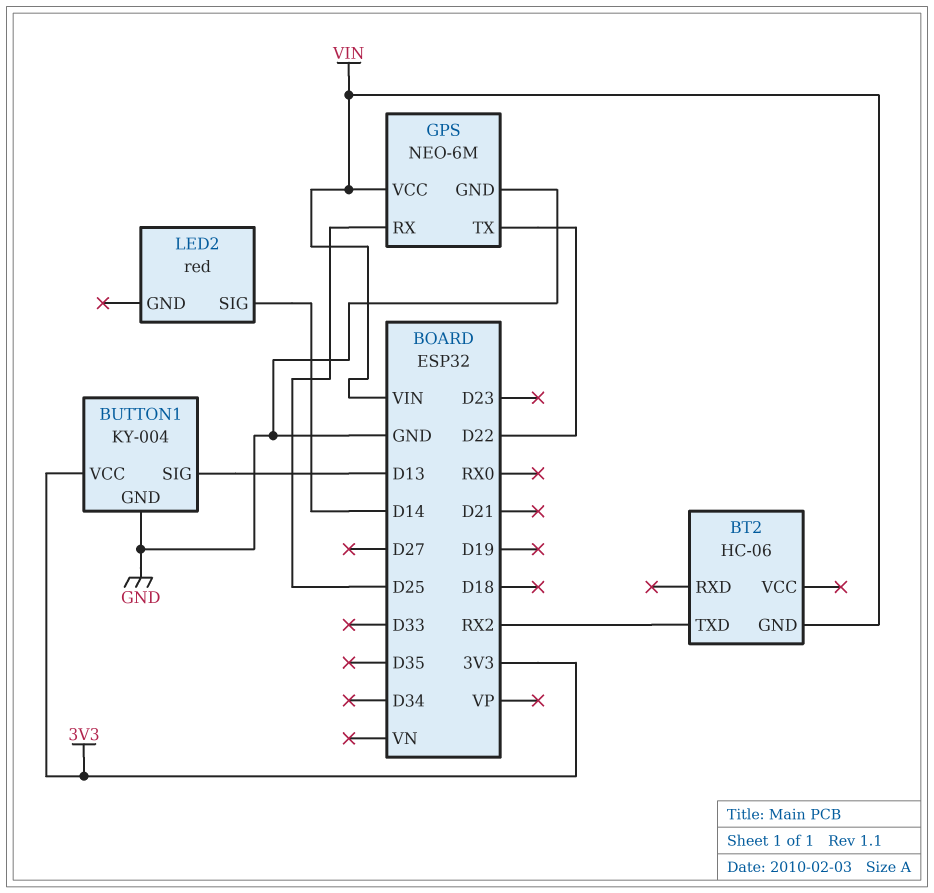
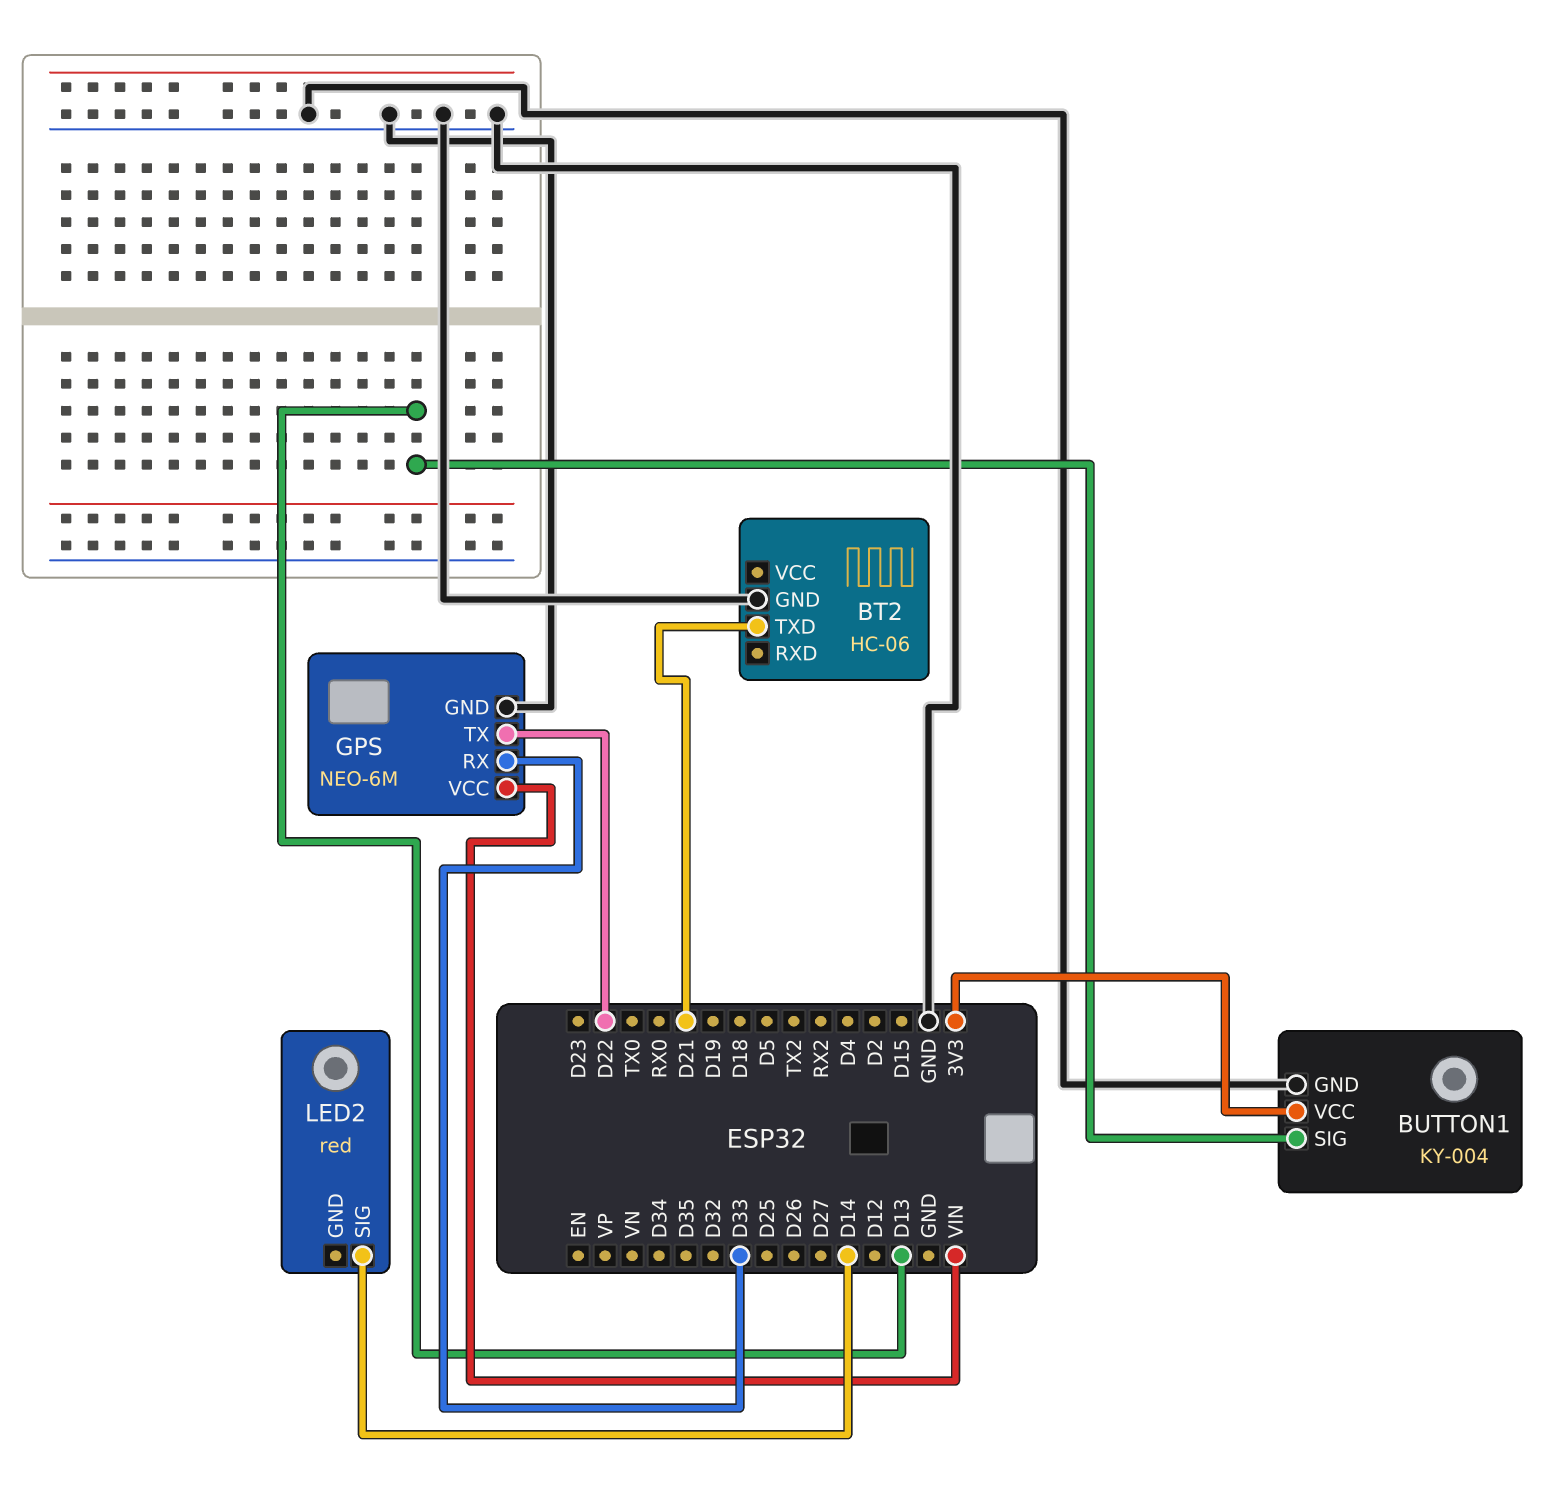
BT2 pin GND: VIN -> GND
BT2 pin TXD: RX2 -> D21
GPS pin RX: D25 -> D33

